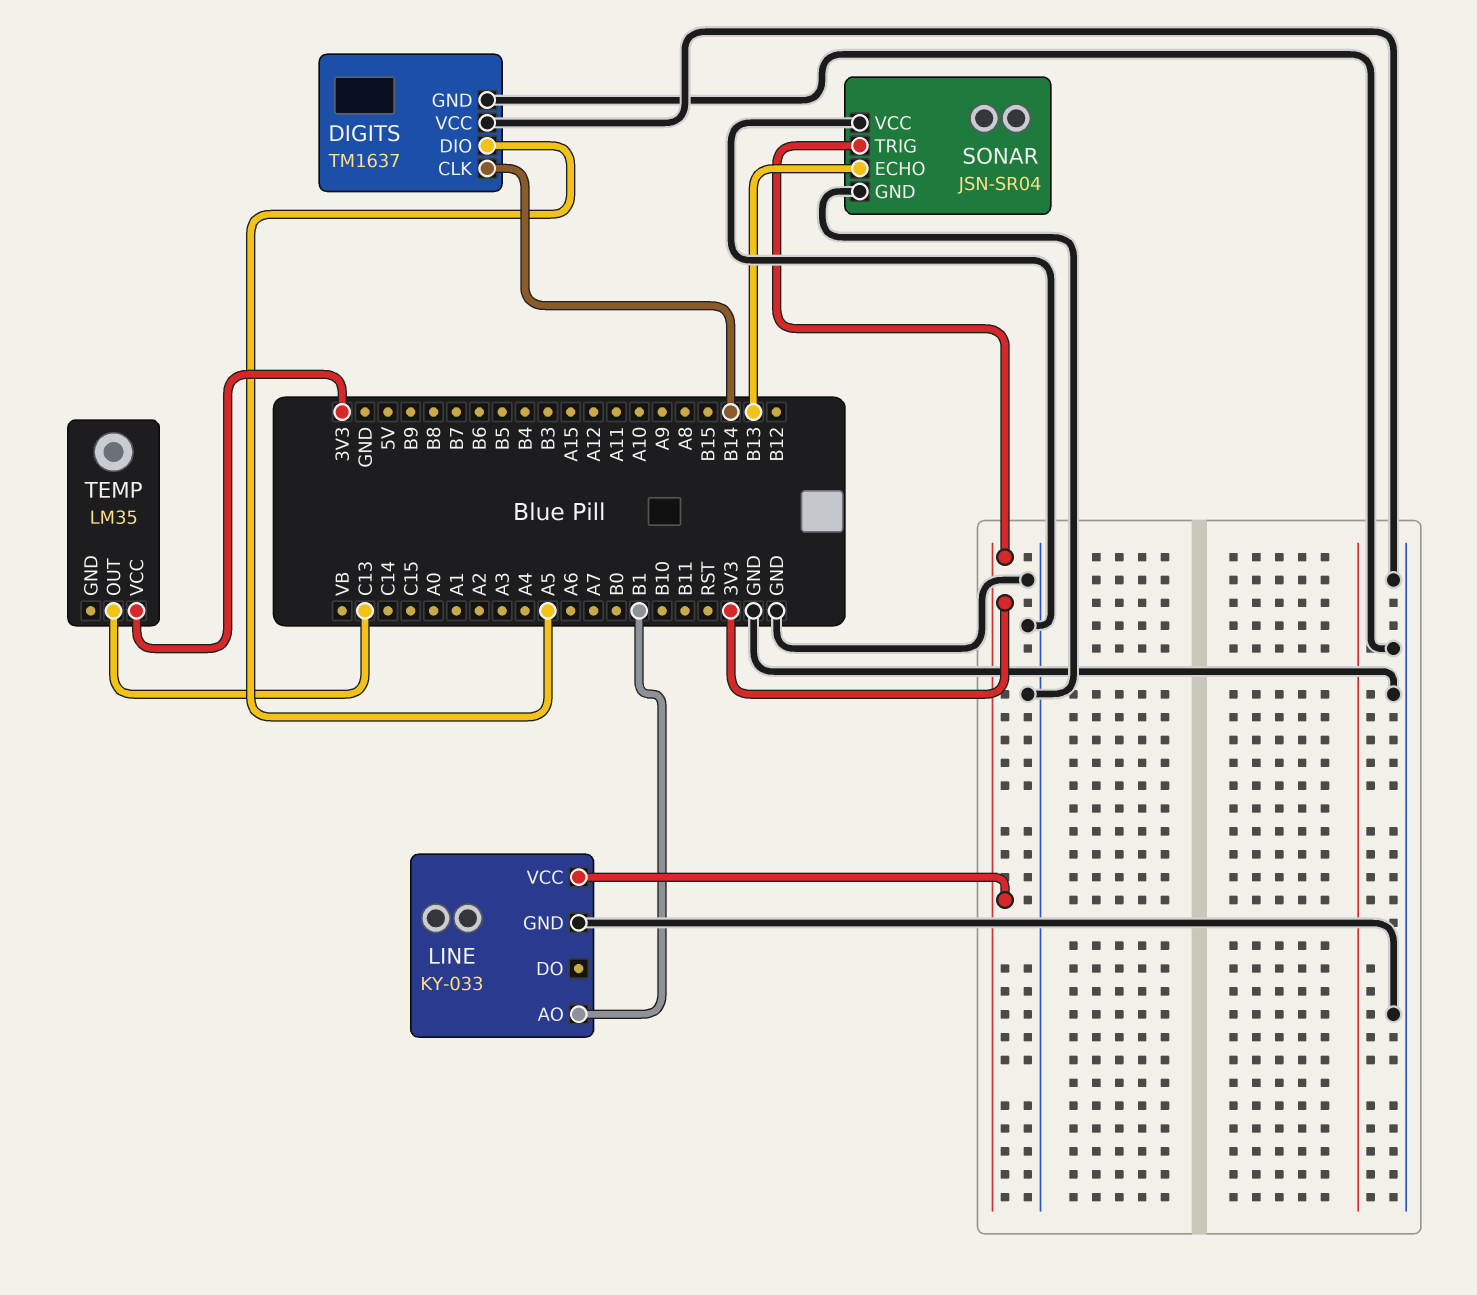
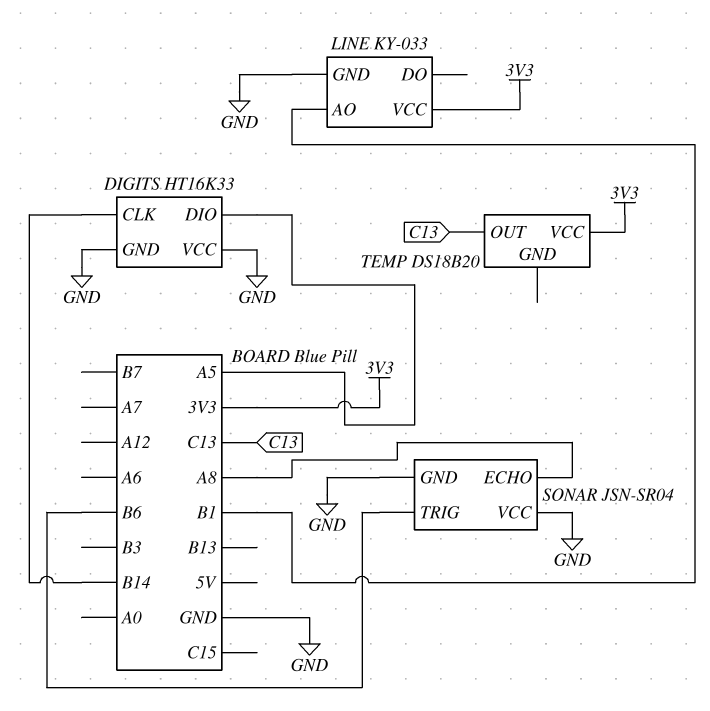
DIGITS: TM1637 -> HT16K33
SONAR pin ECHO: B13 -> A8
SONAR pin TRIG: 3V3 -> B6
TEMP: LM35 -> DS18B20

